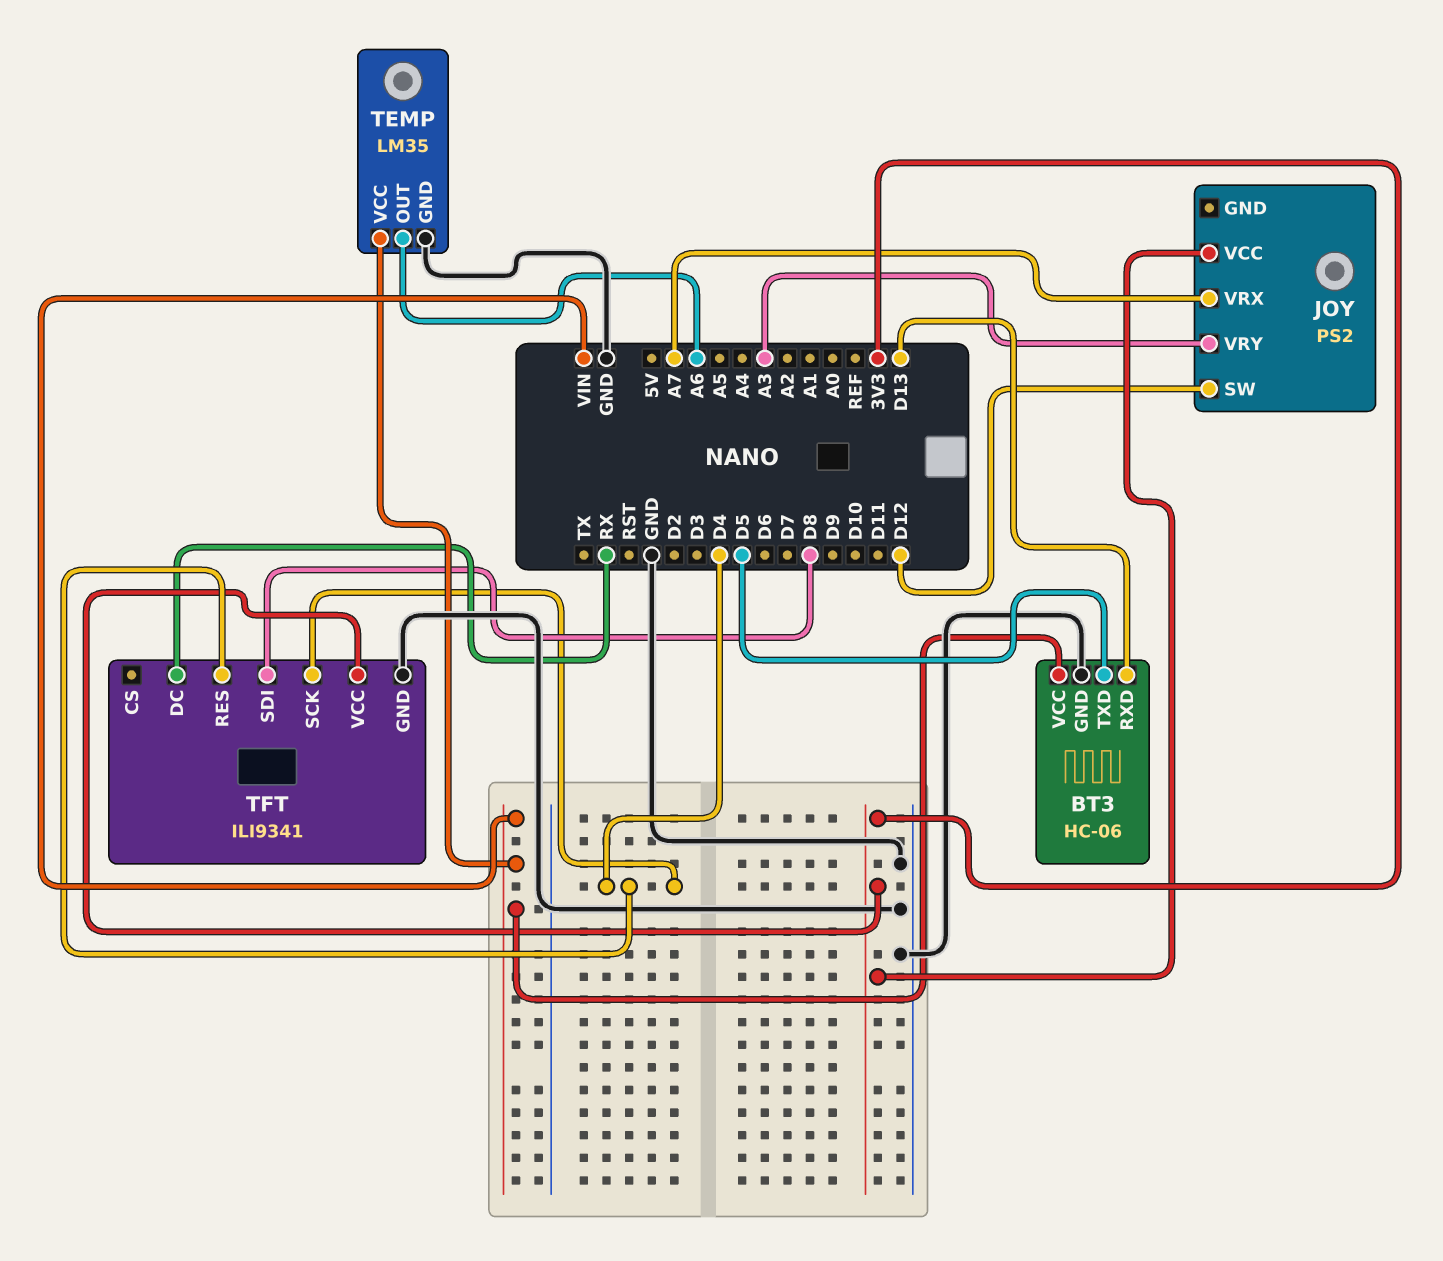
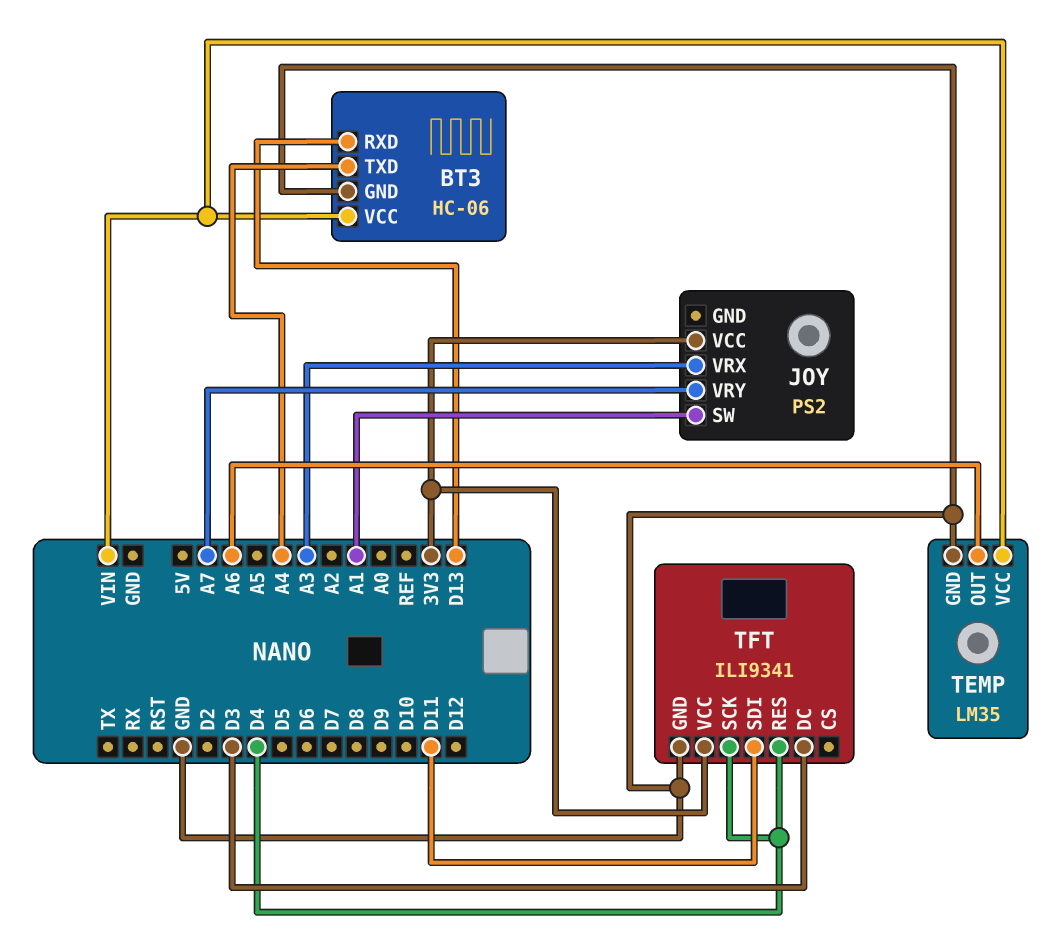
BT3 pin TXD: D5 -> A4
JOY pin SW: D12 -> A1
JOY pin VRX: A7 -> A3
JOY pin VRY: A3 -> A7
TFT pin DC: RX -> D3
TFT pin SDI: D8 -> D11

